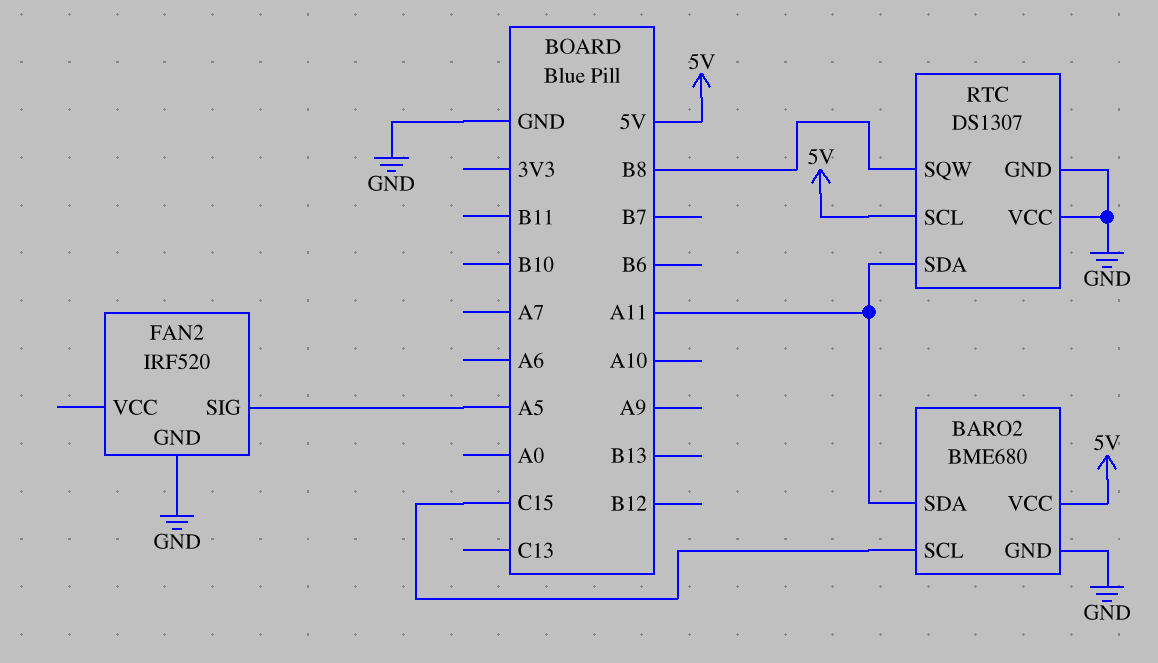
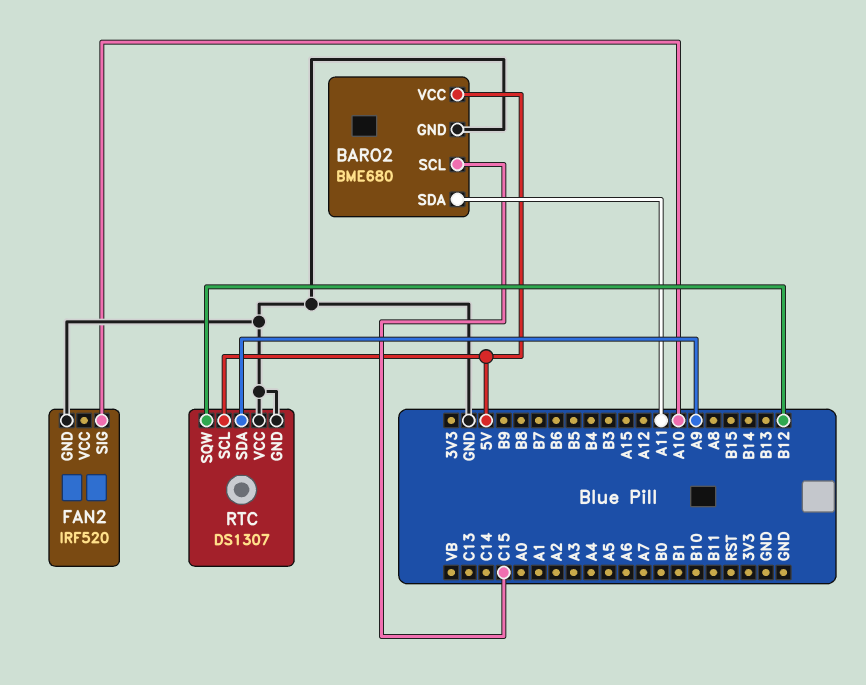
FAN2 pin SIG: A5 -> A10
RTC pin SDA: A11 -> A9
RTC pin SQW: B8 -> B12

